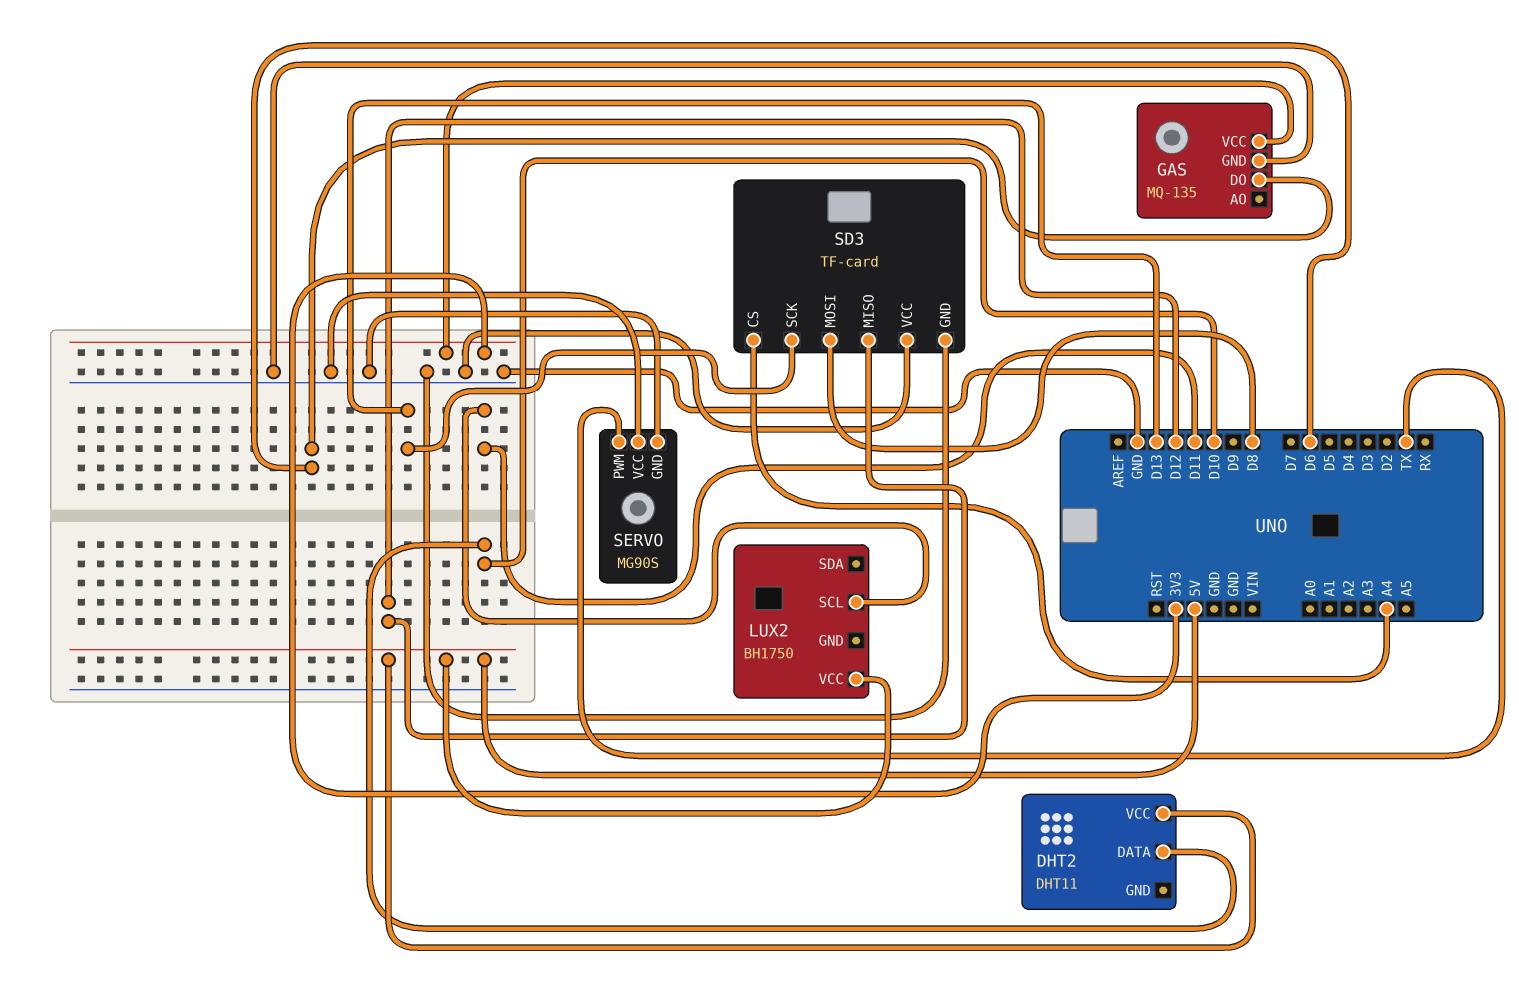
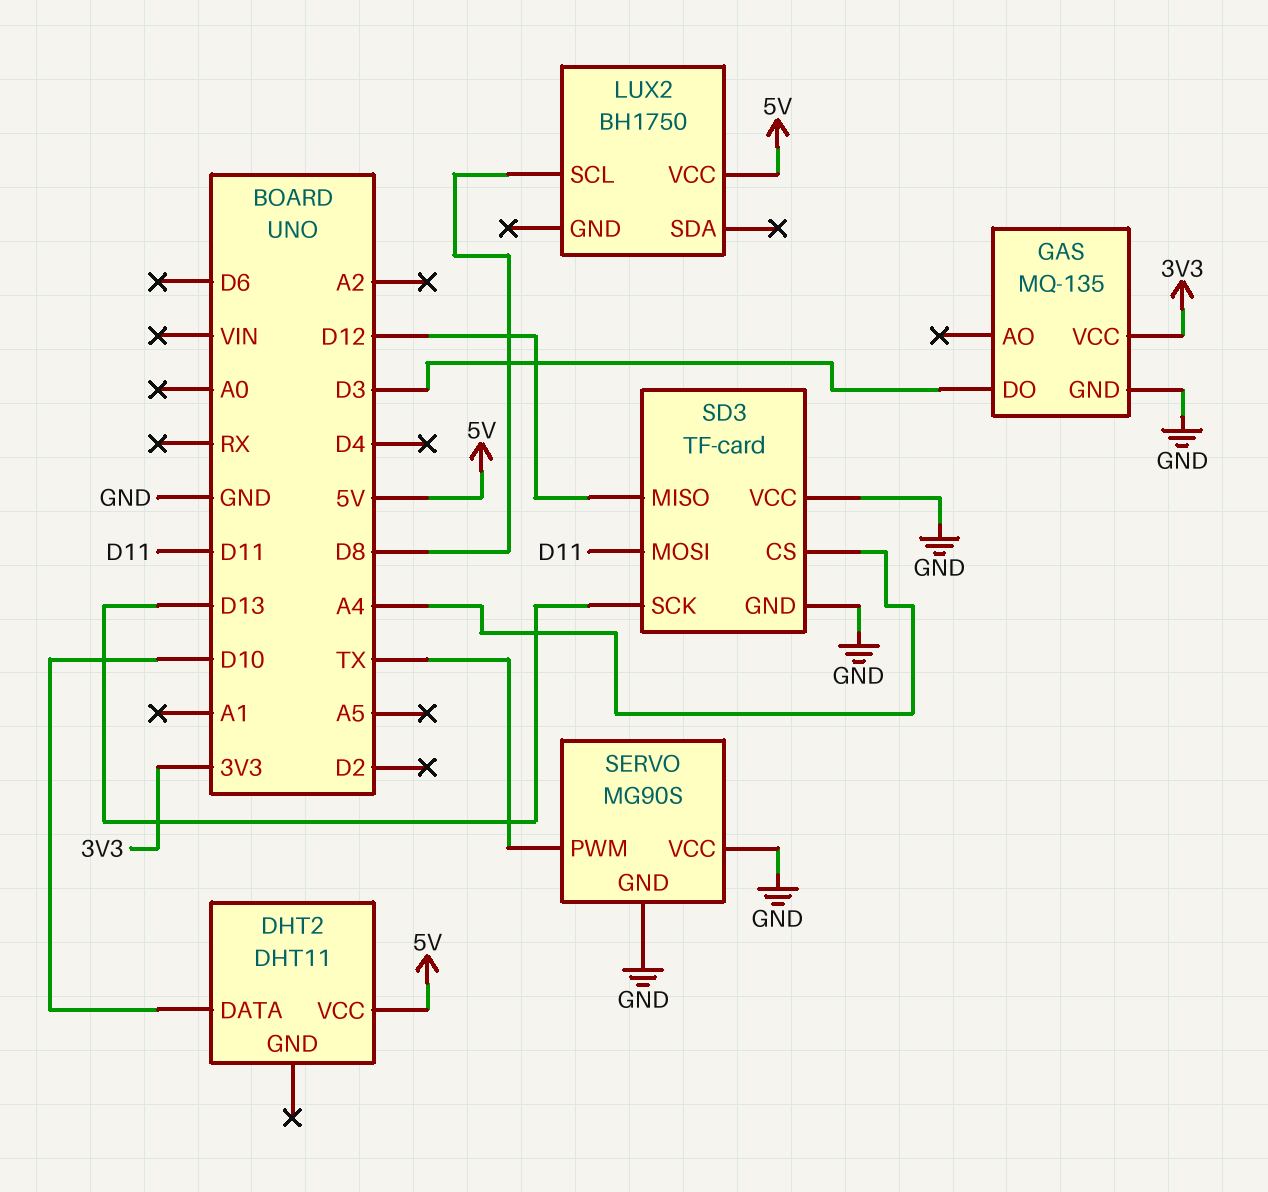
GAS pin DO: D6 -> D3
LUX2 pin SCL: D11 -> D8
SD3 pin MOSI: D8 -> D11

